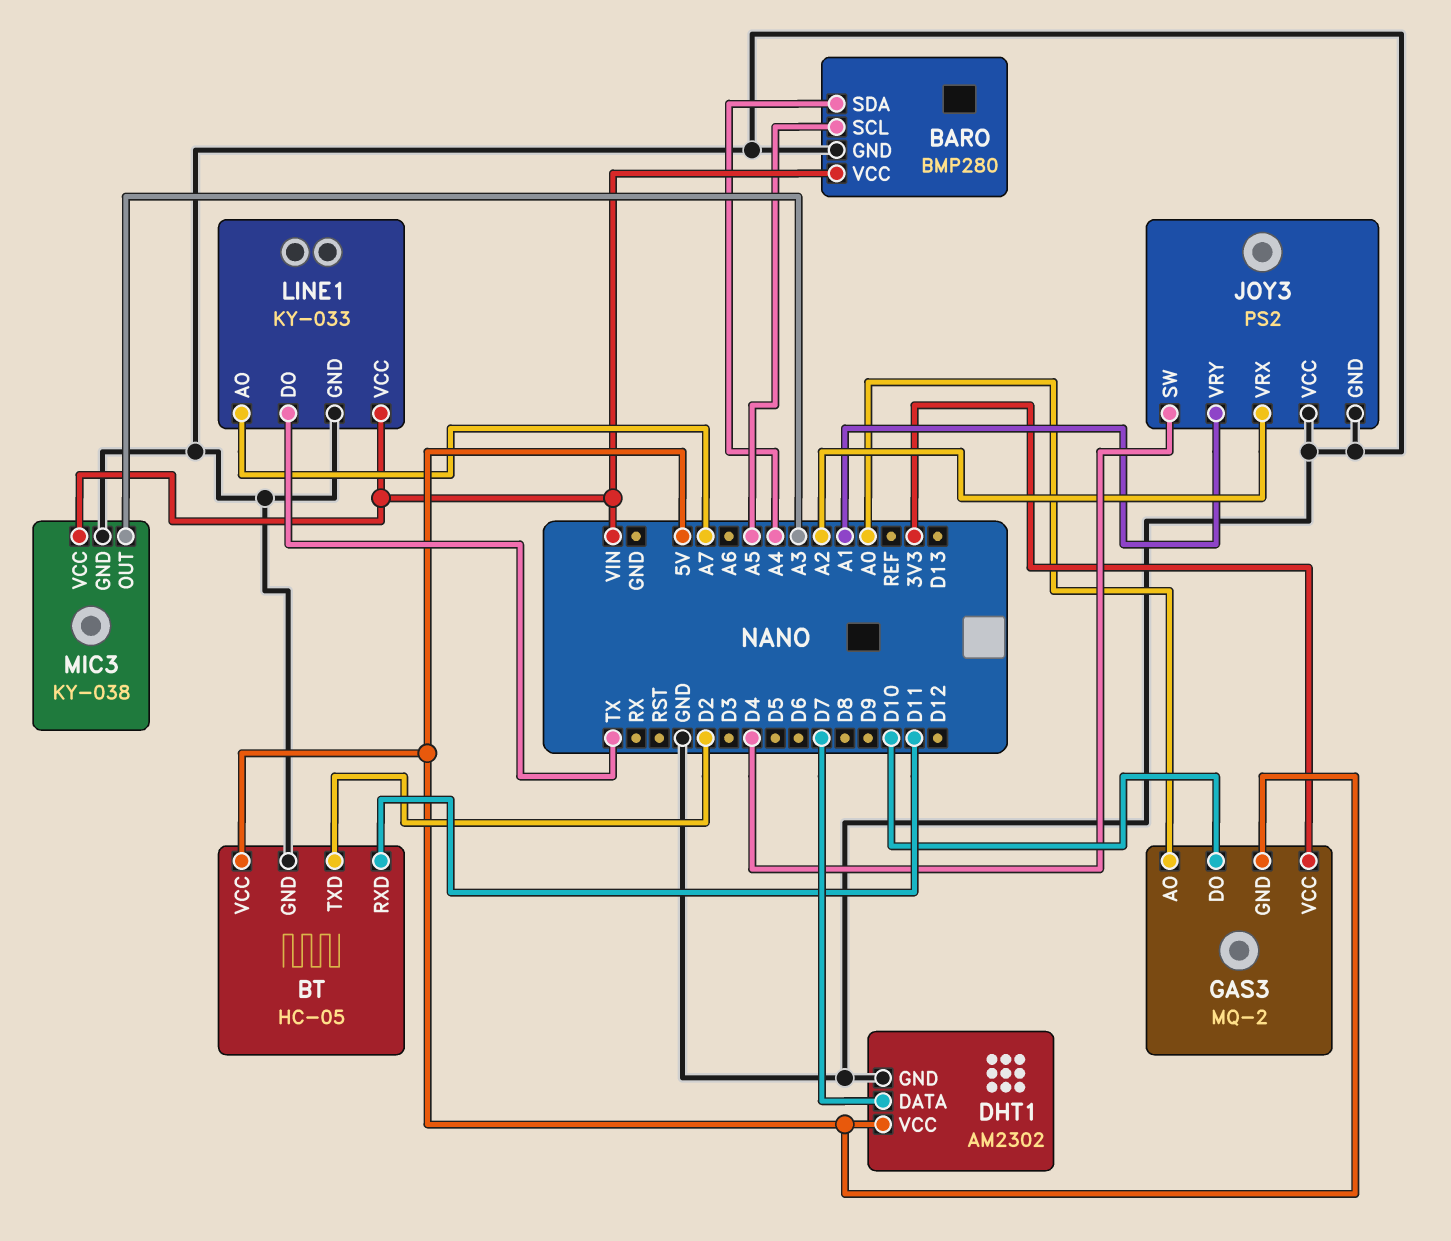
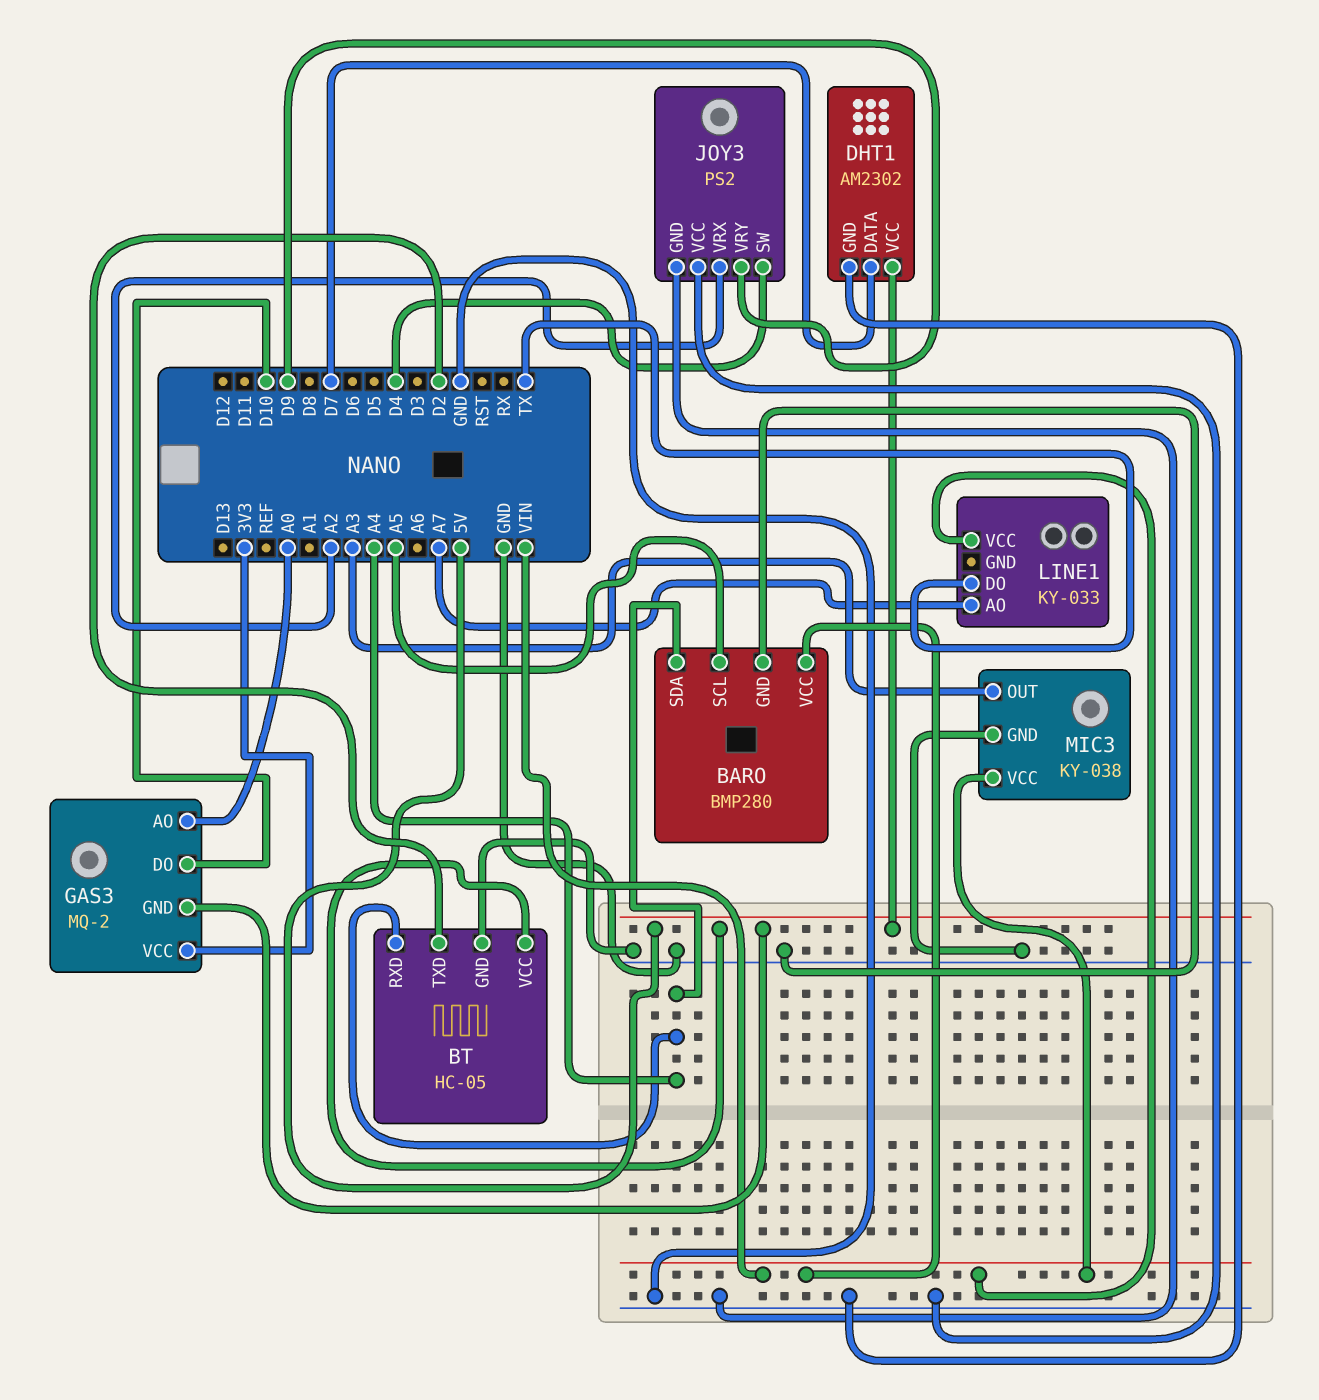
BT pin RXD: D11 -> A4
JOY3 pin VRY: A1 -> D9
LINE1 pin GND: GND -> none

